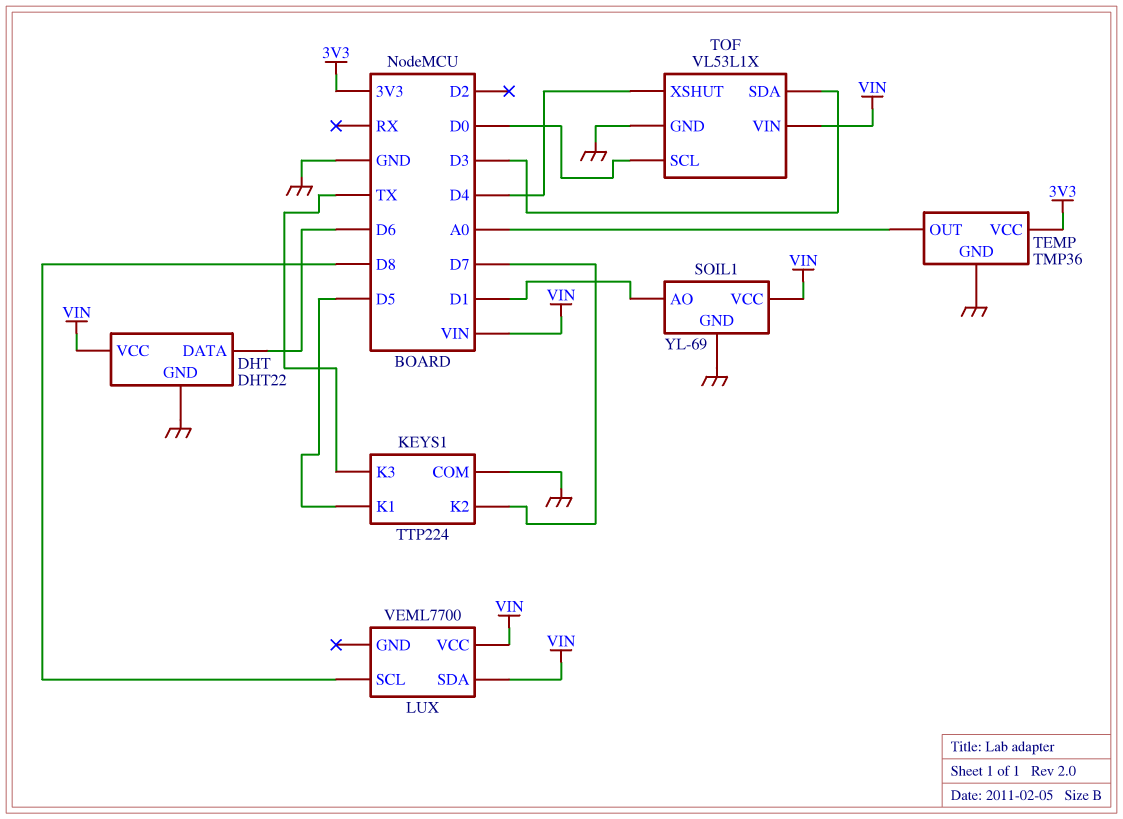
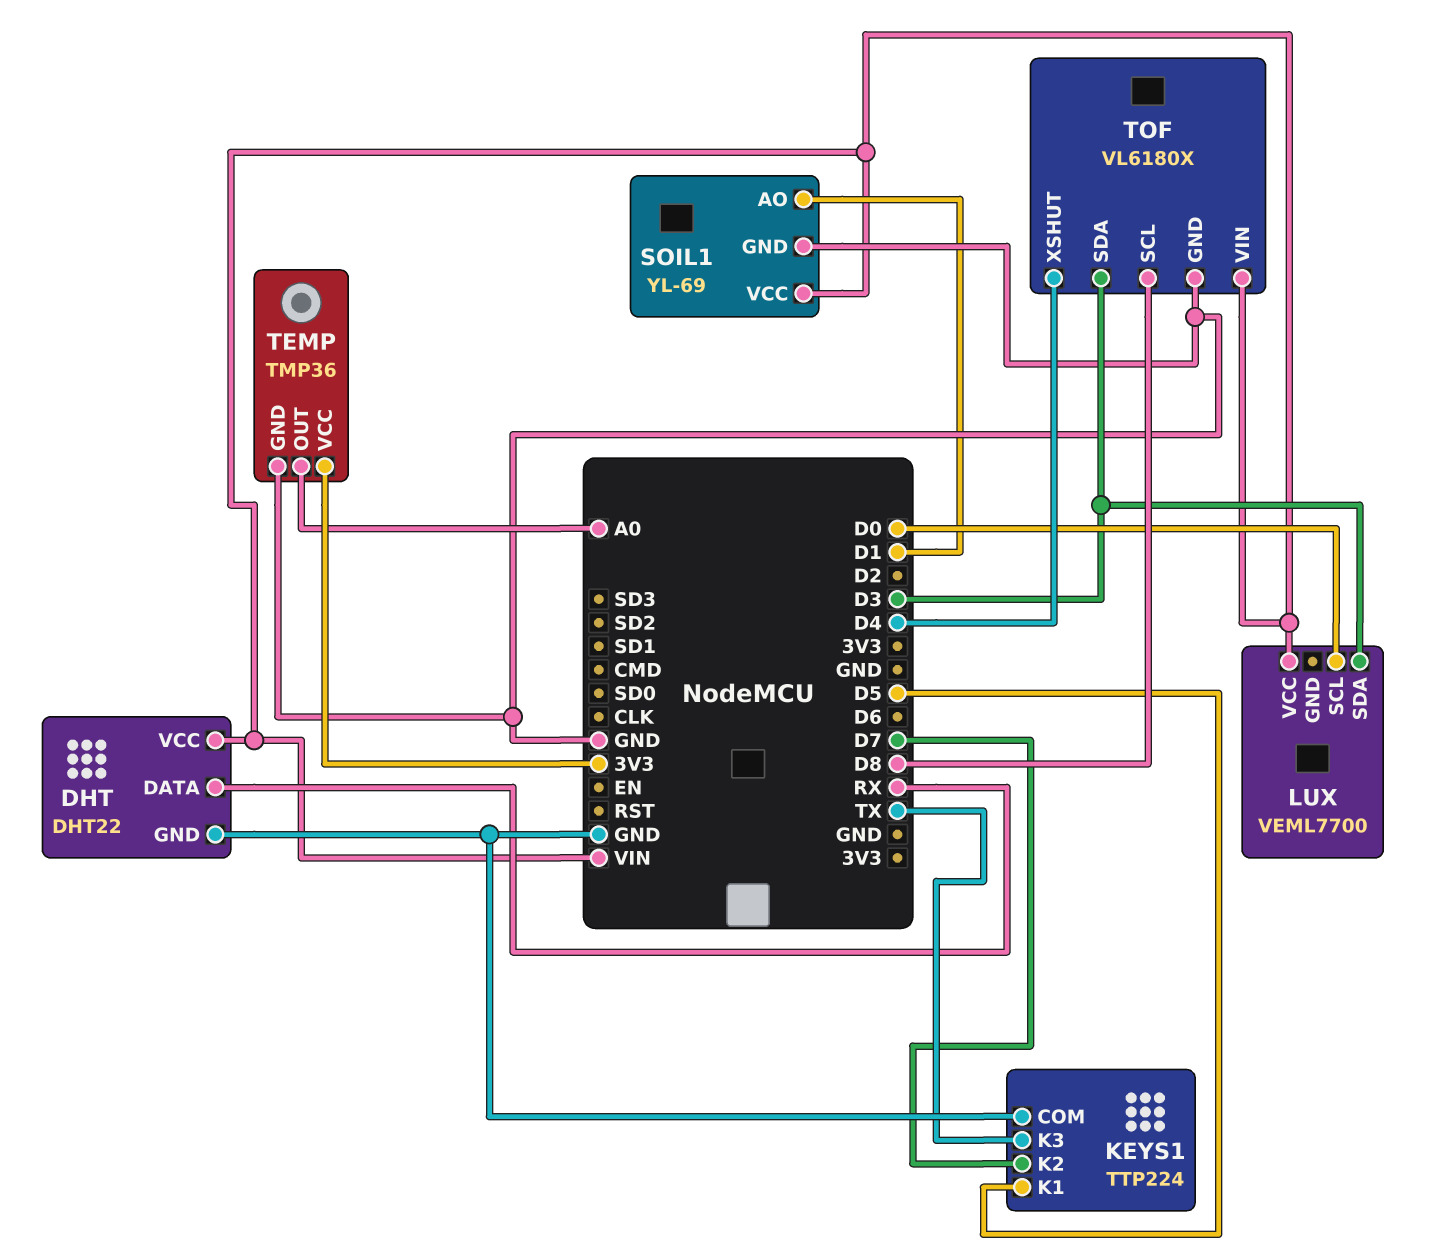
DHT pin DATA: D6 -> RX
LUX pin SCL: D8 -> D0
LUX pin SDA: VIN -> D3
TOF: VL53L1X -> VL6180X
TOF pin SCL: D0 -> D8

